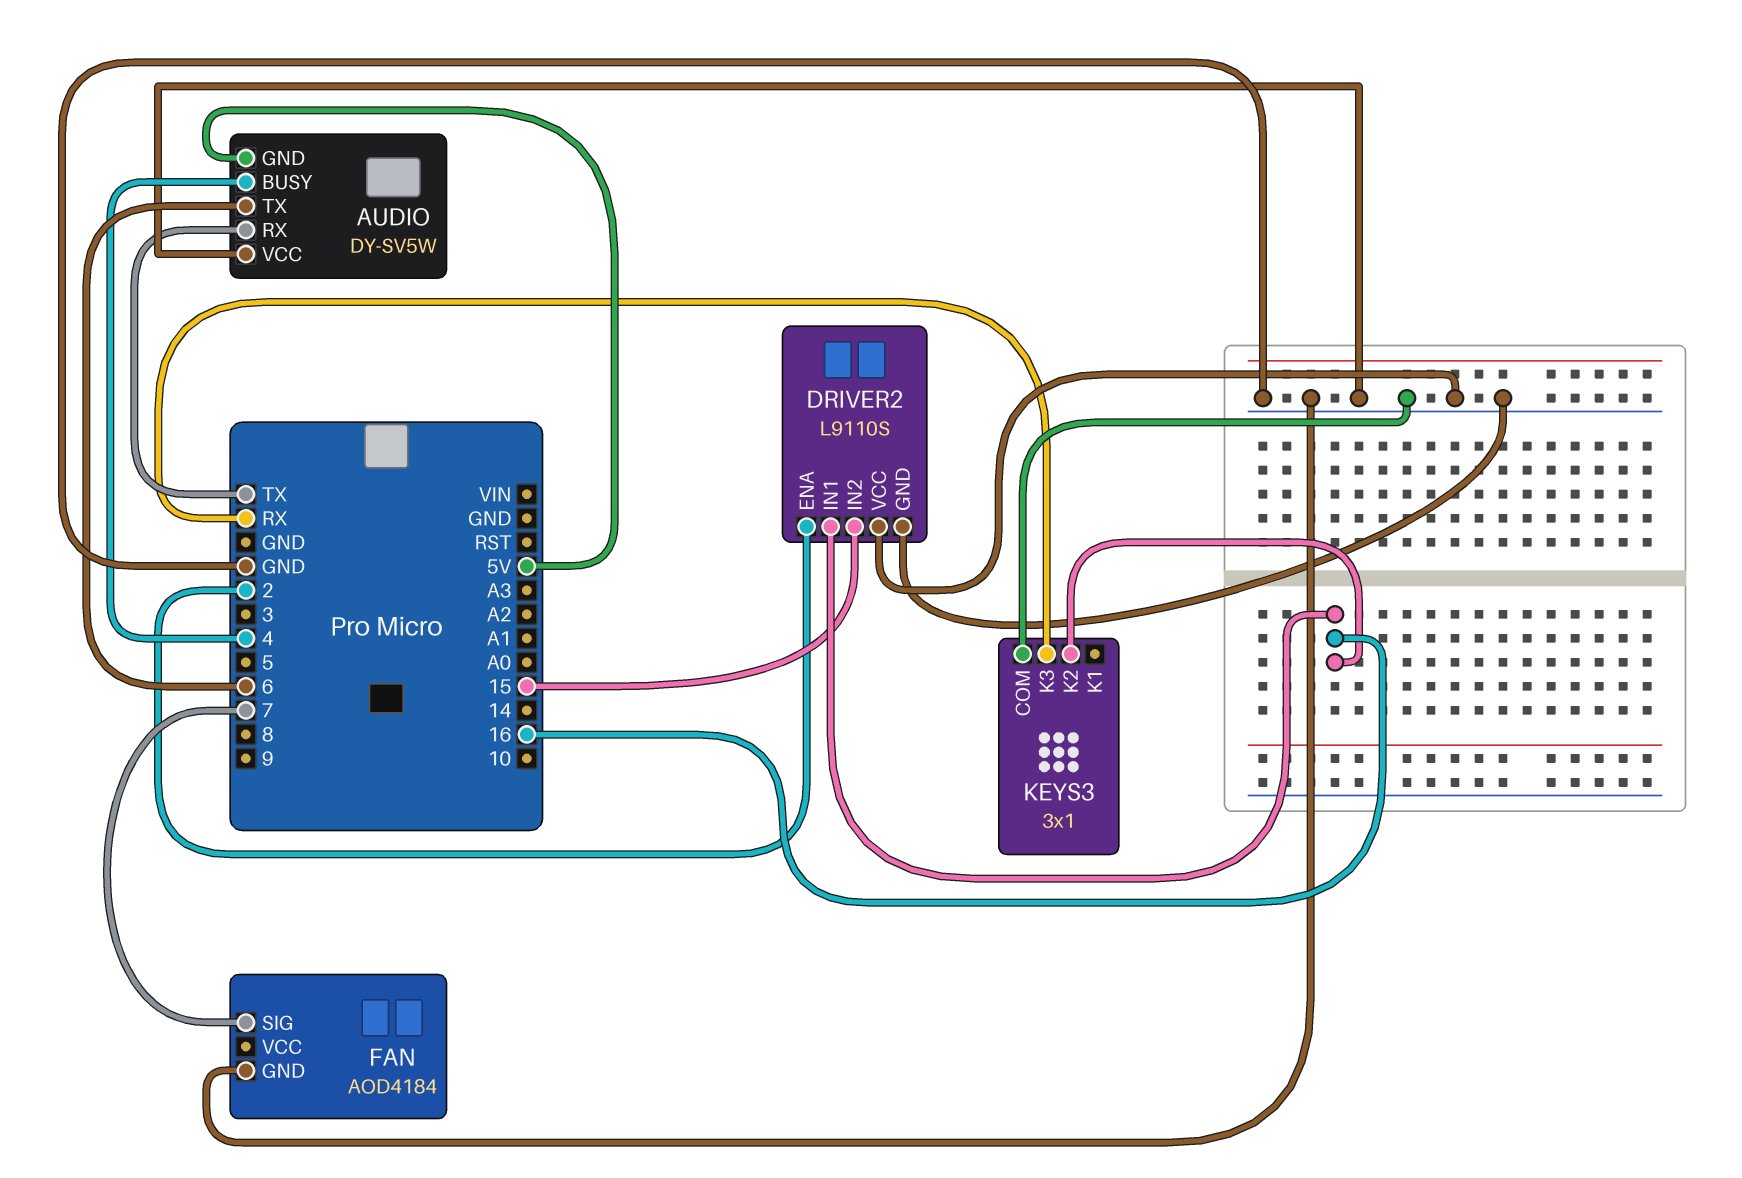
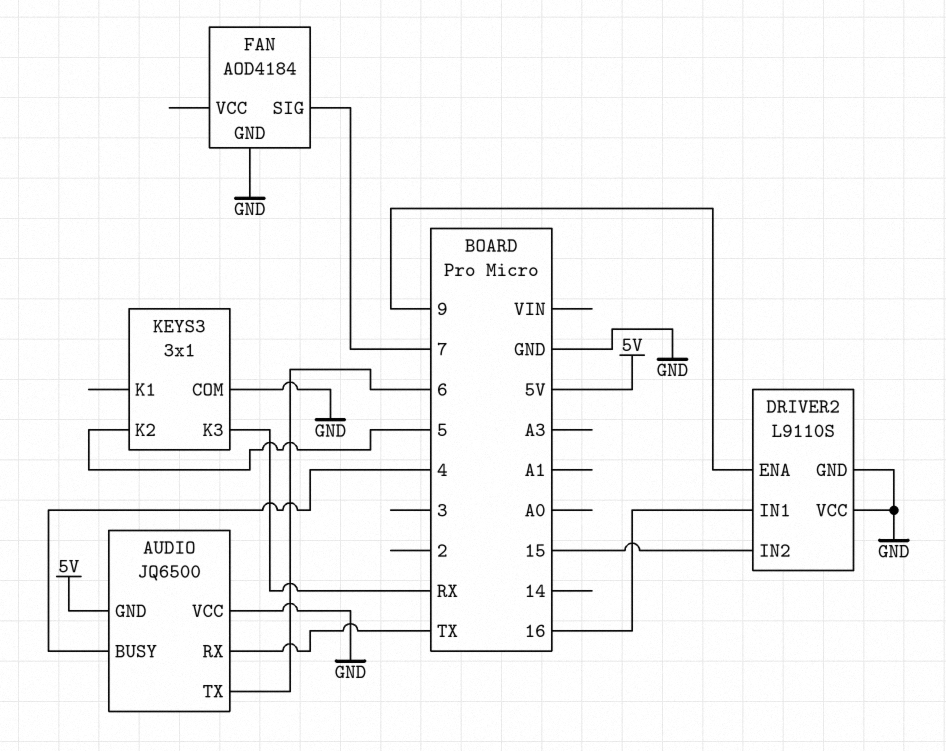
AUDIO: DY-SV5W -> JQ6500
DRIVER2 pin ENA: 2 -> 9
KEYS3 pin K2: 16 -> 5

